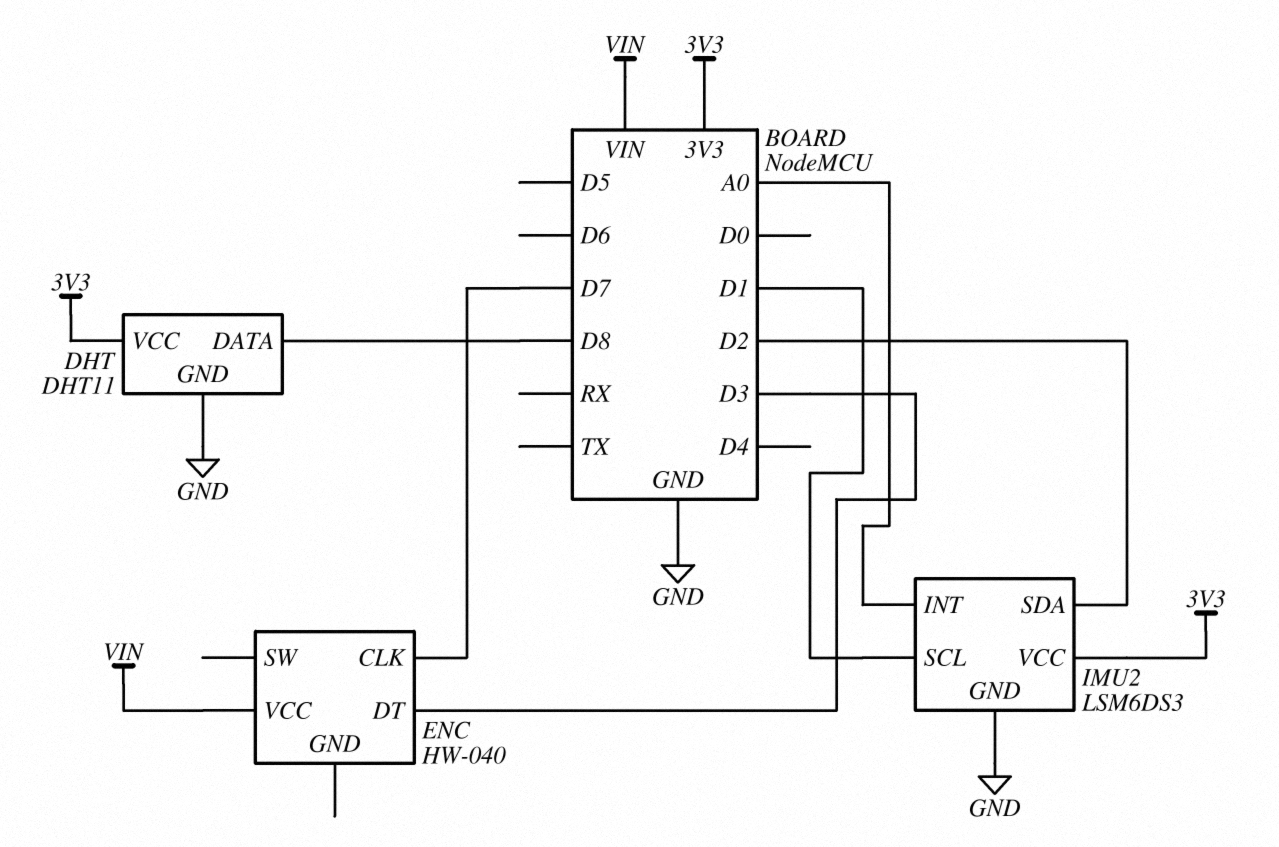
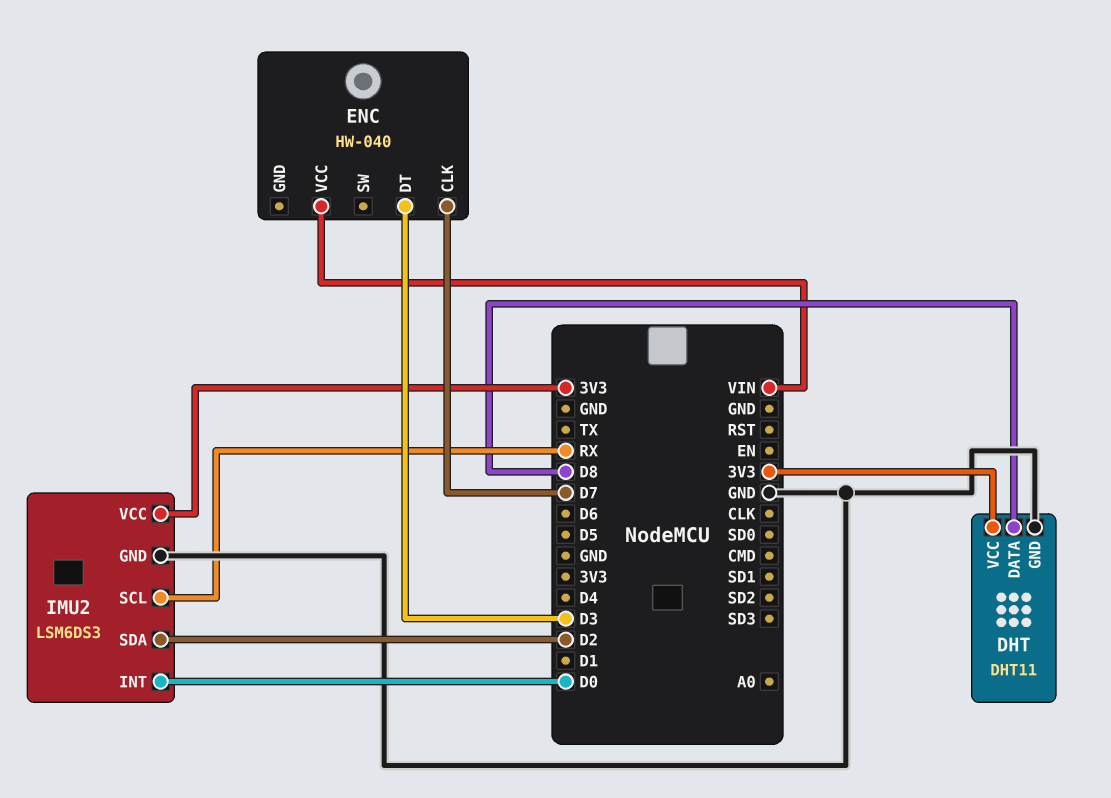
IMU2 pin INT: A0 -> D0
IMU2 pin SCL: D1 -> RX

